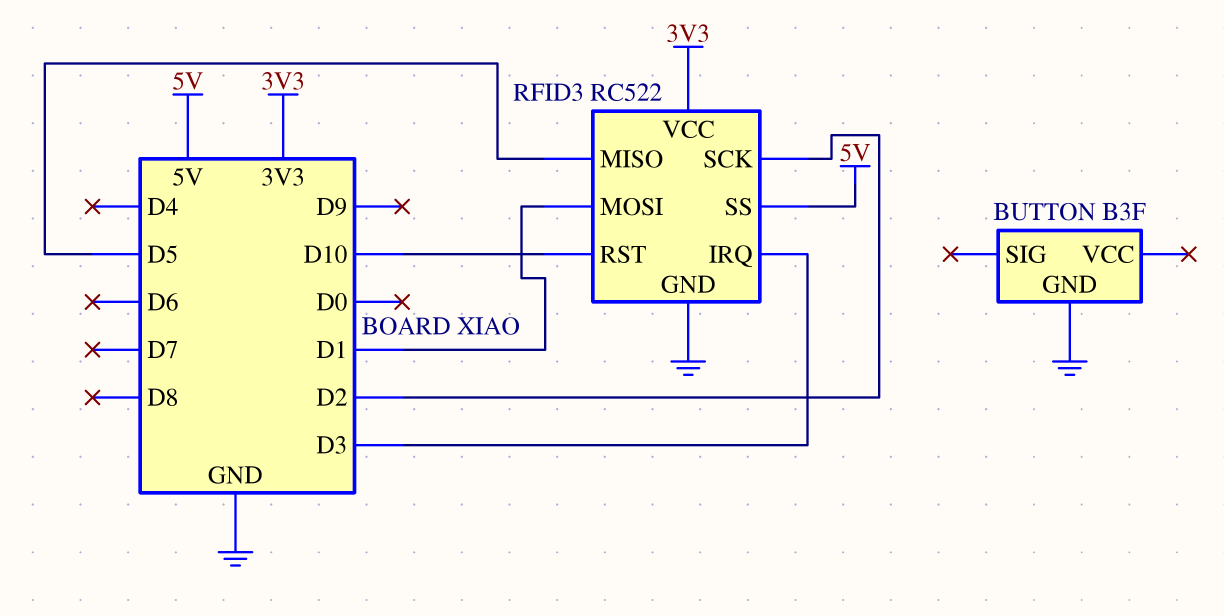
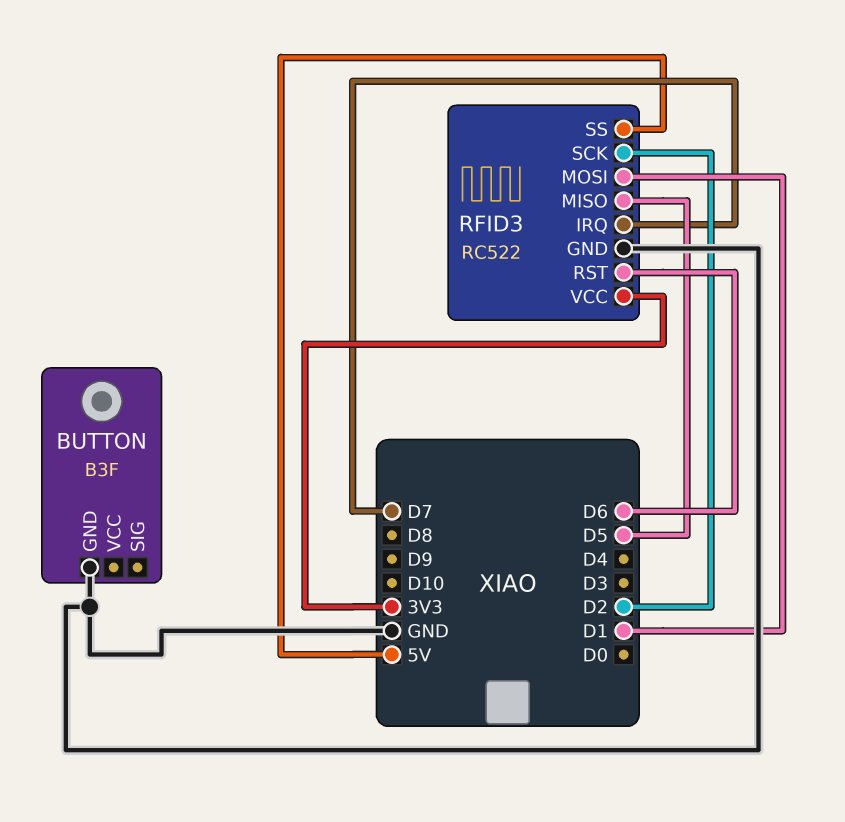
RFID3 pin IRQ: D3 -> D7
RFID3 pin RST: D10 -> D6

